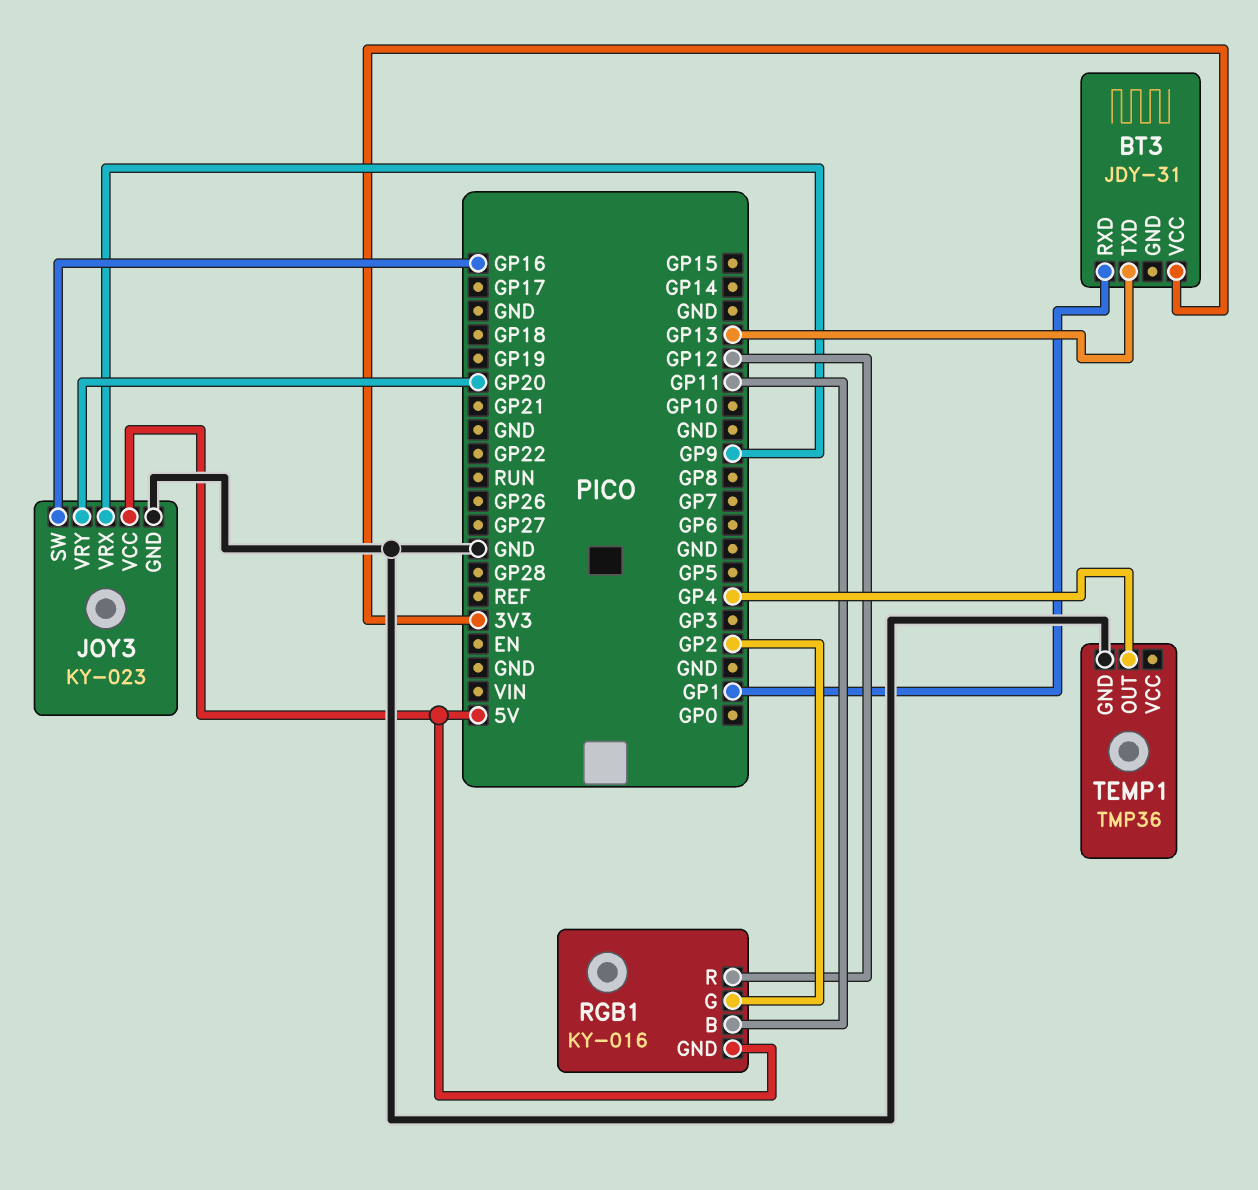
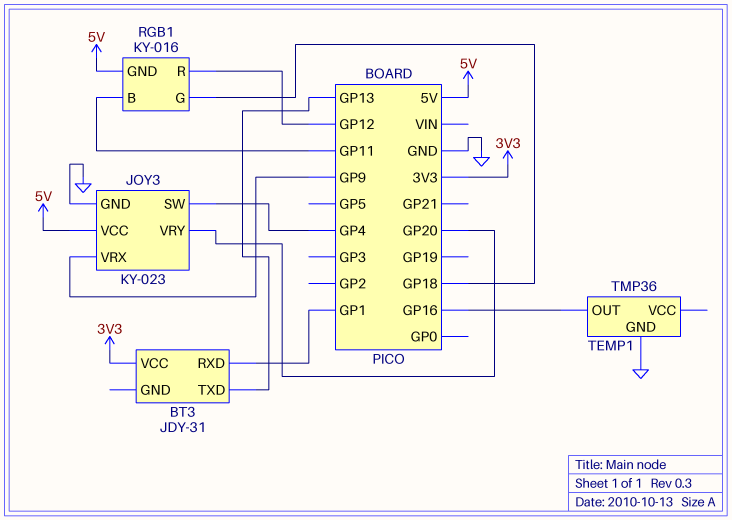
JOY3 pin SW: GP16 -> GP4
RGB1 pin G: GP2 -> GP18
TEMP1 pin OUT: GP4 -> GP16

